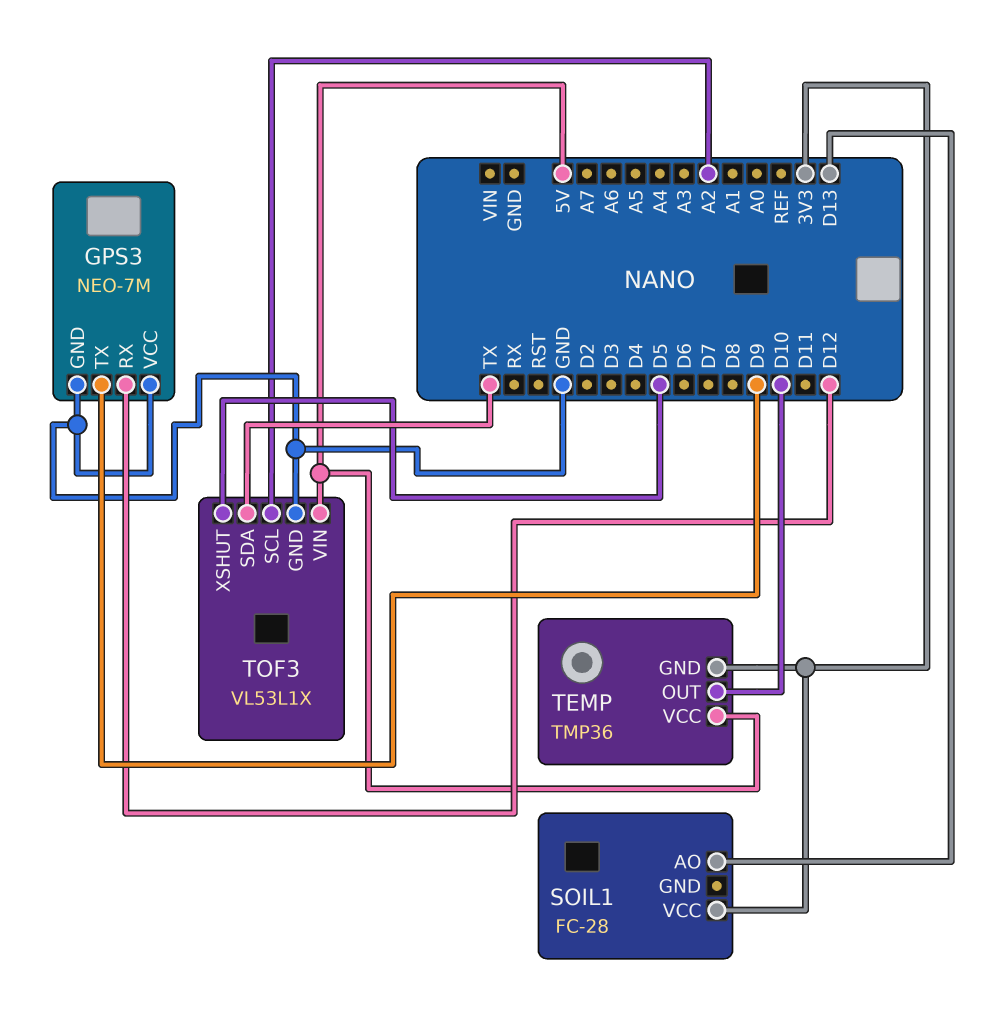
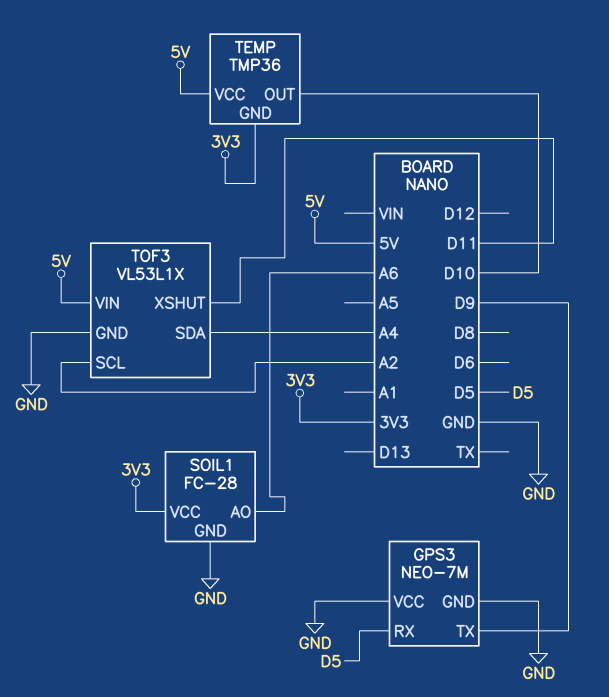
GPS3 pin RX: D12 -> D5
SOIL1 pin AO: D13 -> A6
SOIL1 pin GND: none -> GND
TOF3 pin SDA: TX -> A4
TOF3 pin XSHUT: D5 -> D11

